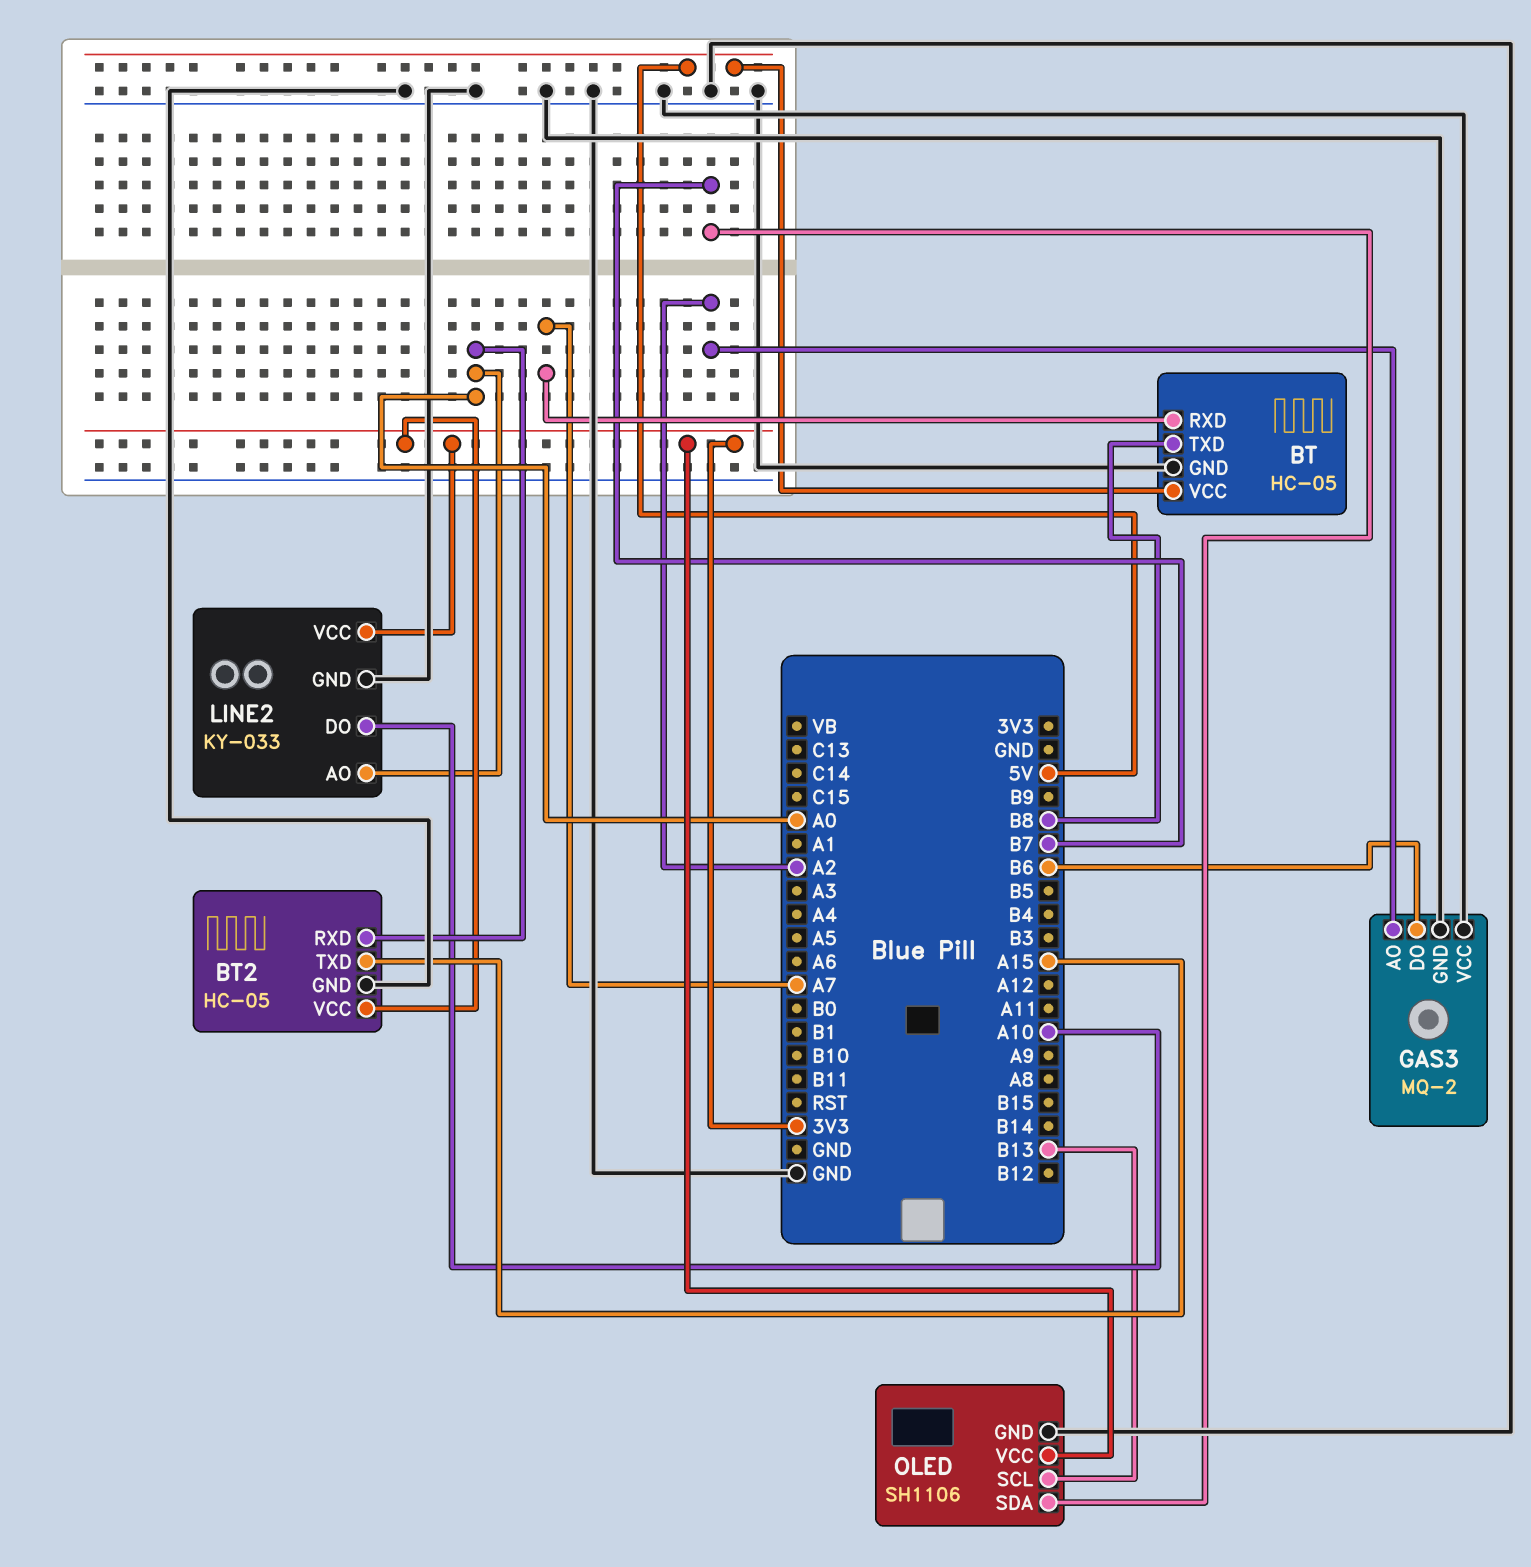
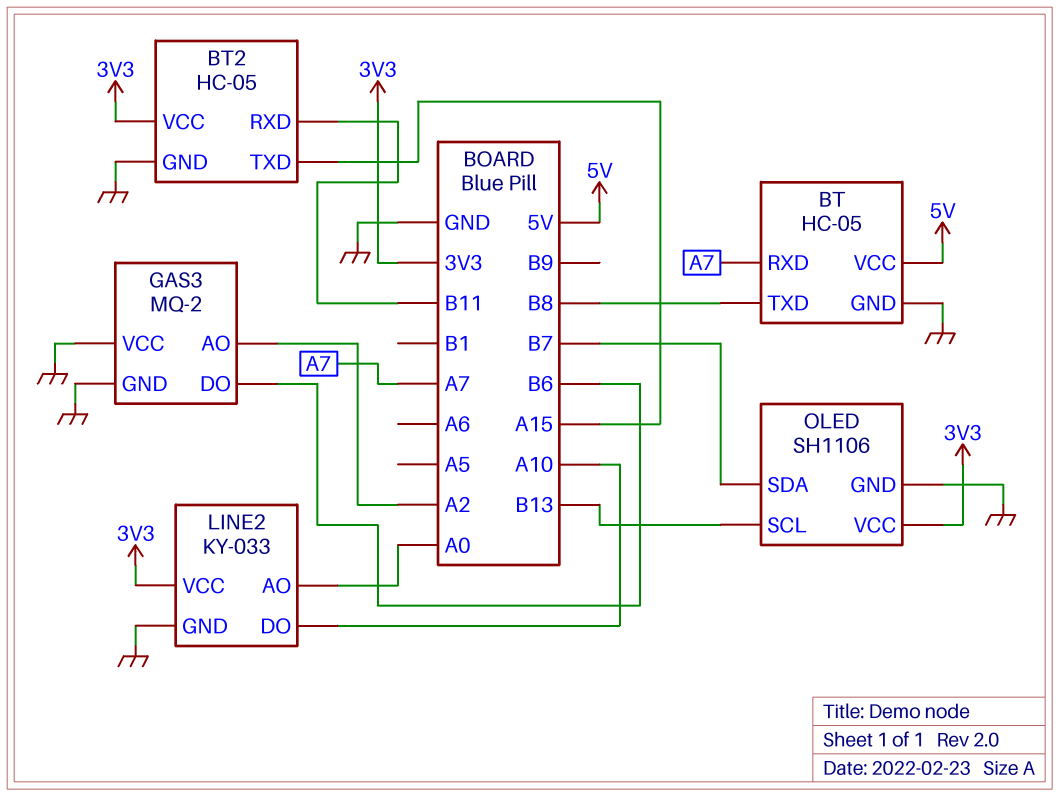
BT2 pin RXD: A0 -> B11

